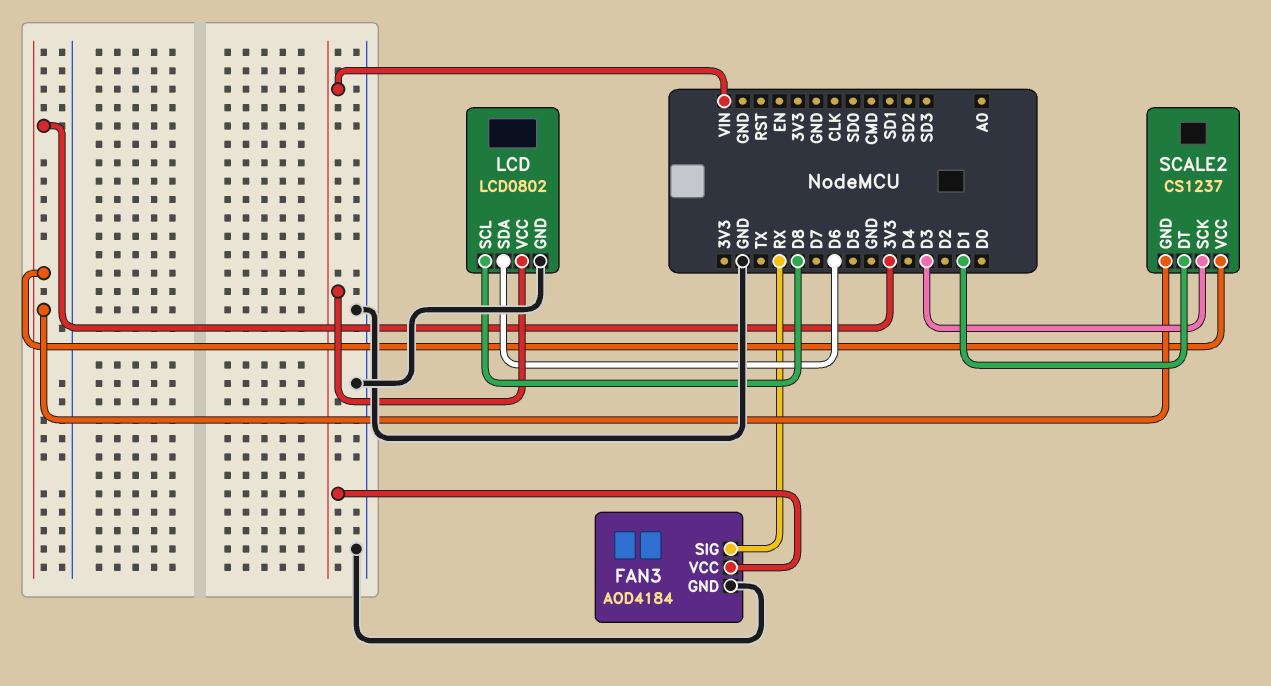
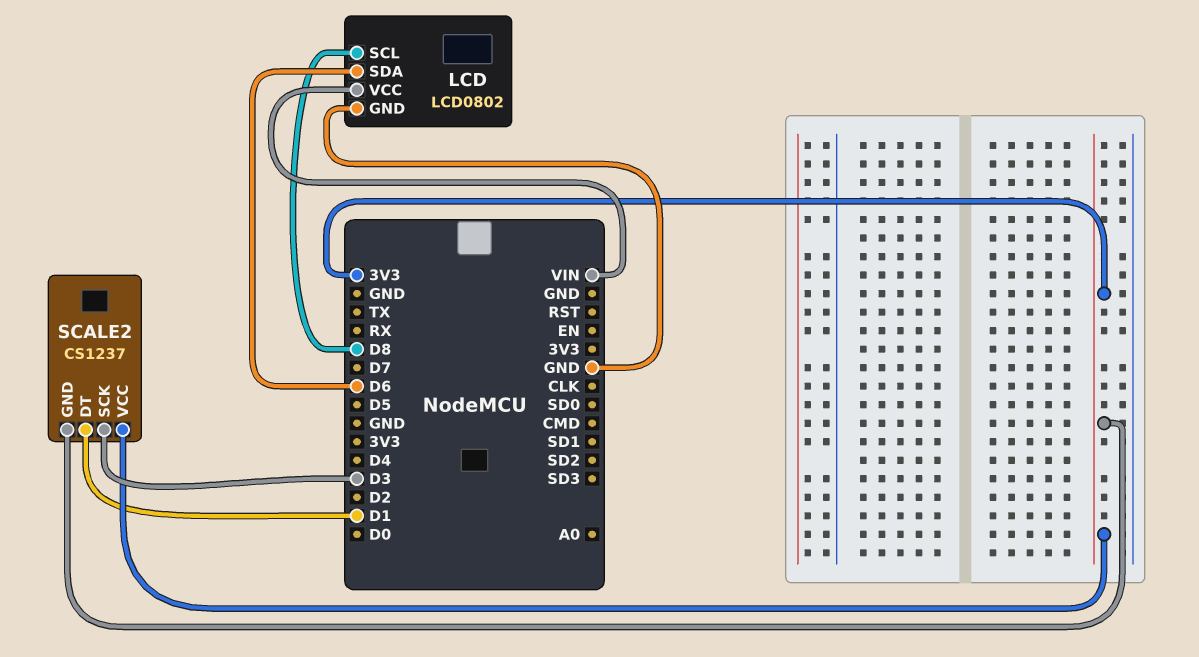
FAN3: AOD4184 -> none
FAN3 pin GND: GND -> none
FAN3 pin SIG: RX -> none
FAN3 pin VCC: VIN -> none

